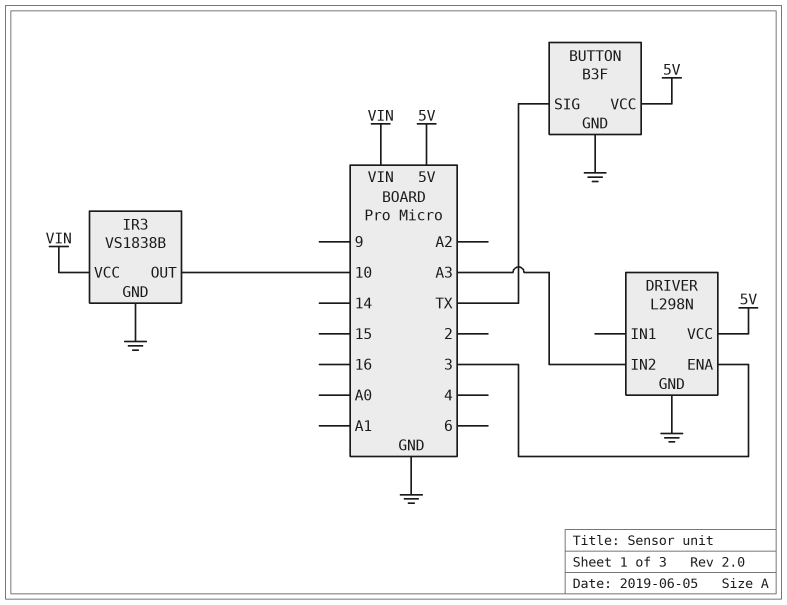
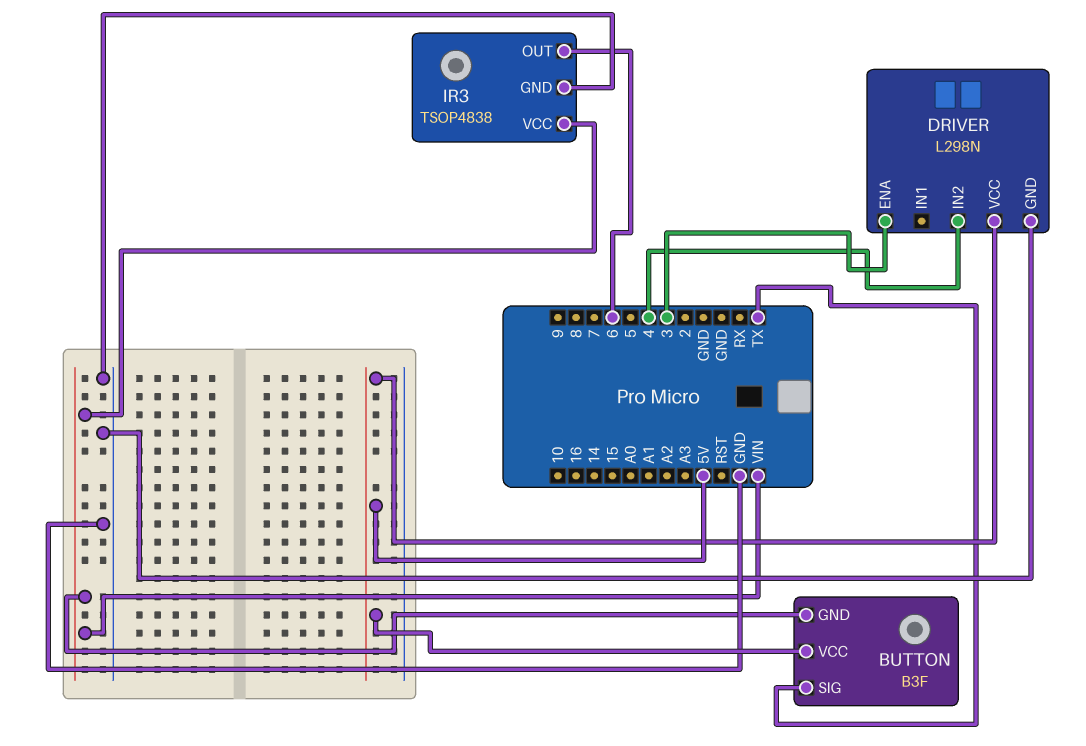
BUTTON pin GND: GND -> VIN
DRIVER pin IN2: A3 -> 4
IR3: VS1838B -> TSOP4838
IR3 pin OUT: 10 -> 6

